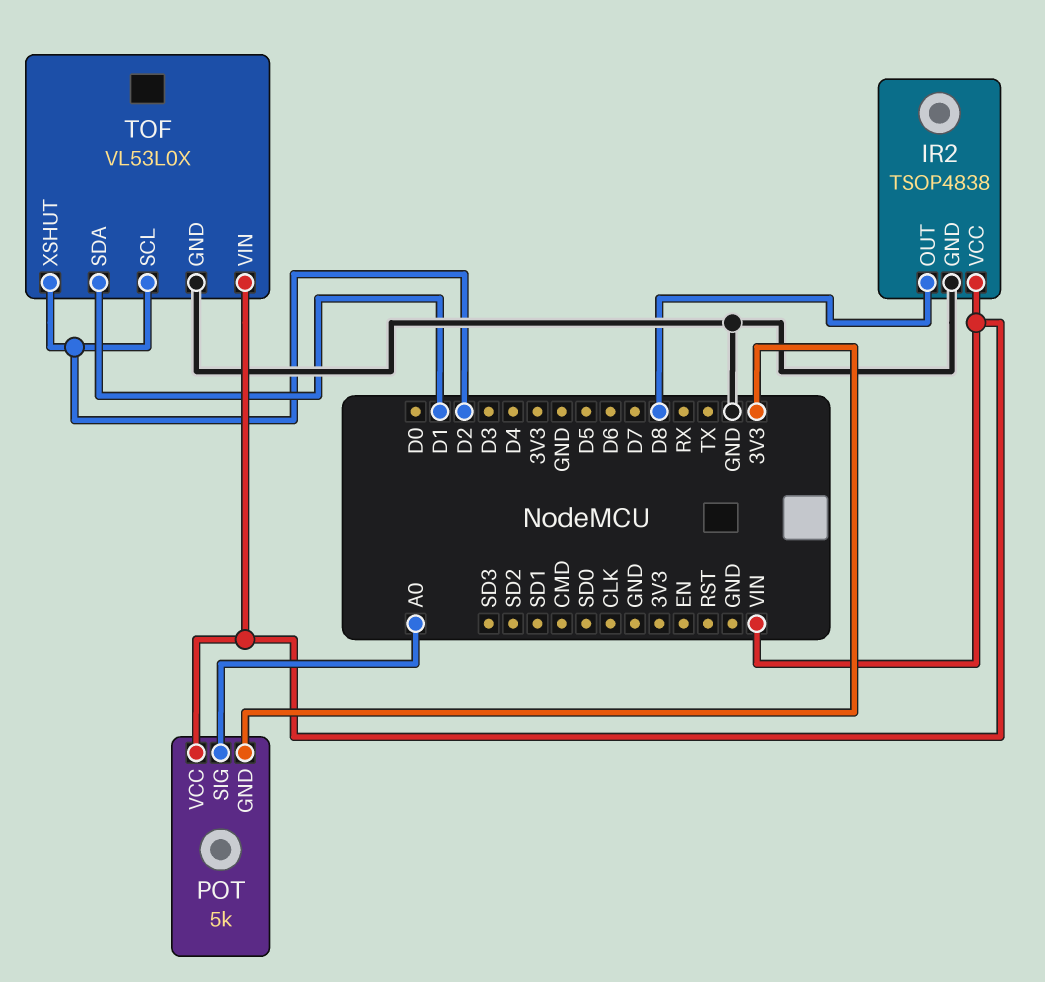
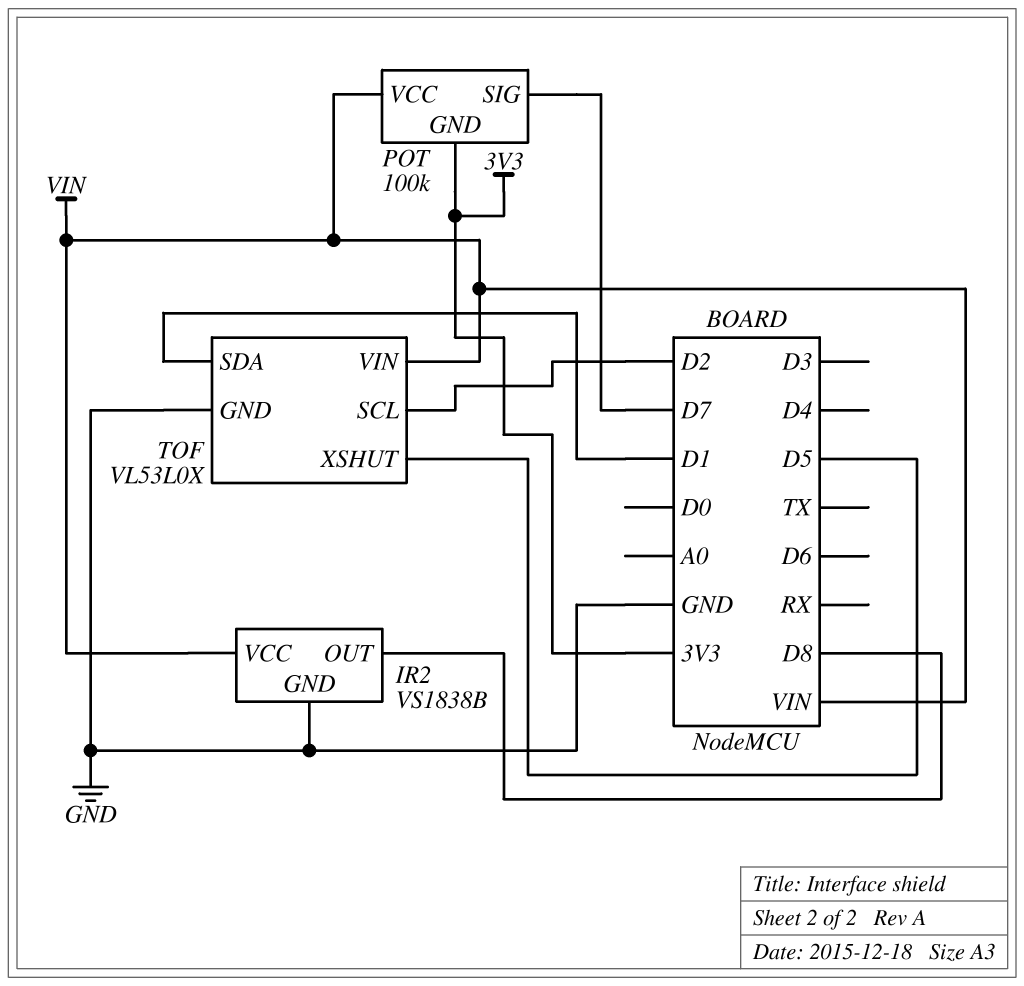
IR2: TSOP4838 -> VS1838B
POT: 5k -> 100k
POT pin SIG: A0 -> D7
TOF pin XSHUT: D2 -> D5

